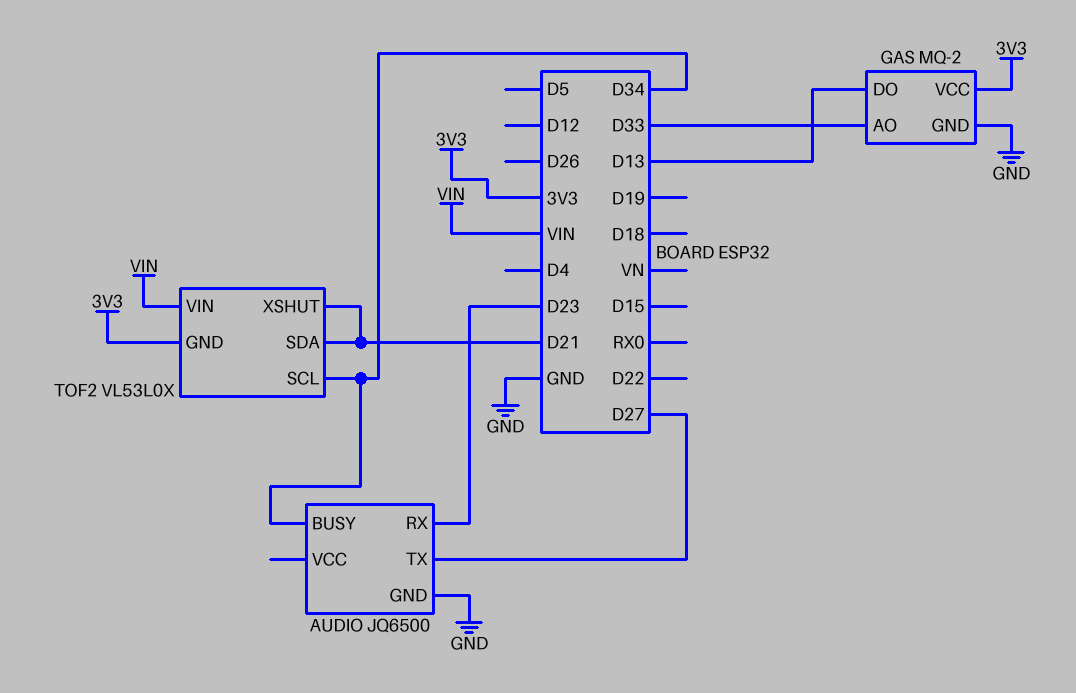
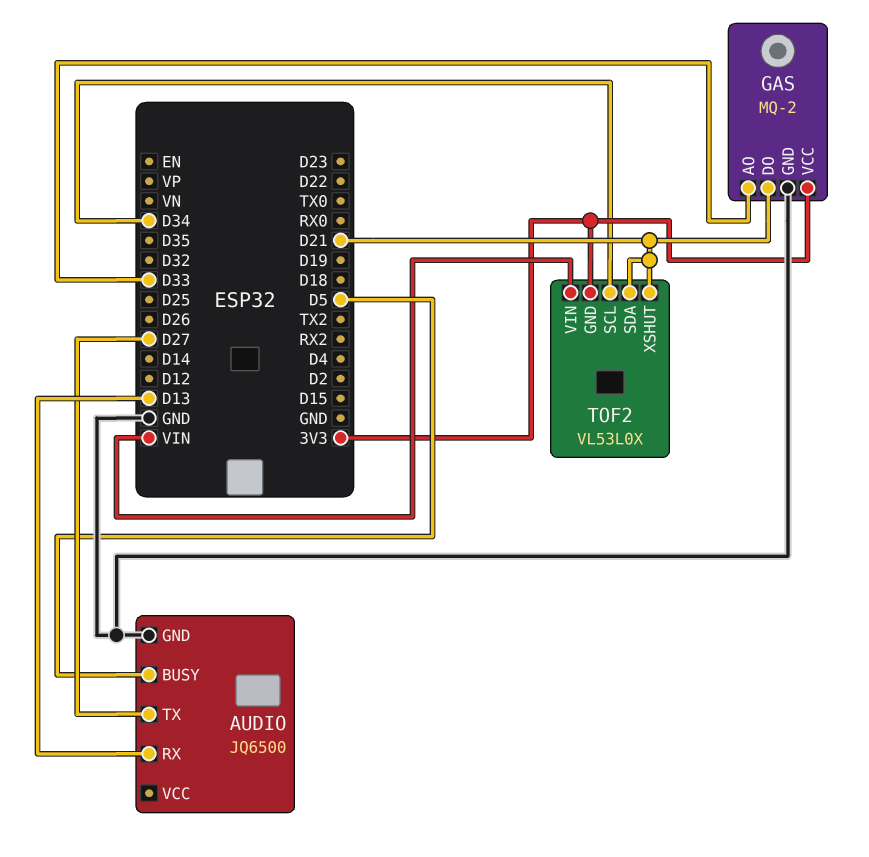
AUDIO pin BUSY: D34 -> D5
AUDIO pin RX: D23 -> D13
GAS pin DO: D13 -> D21

